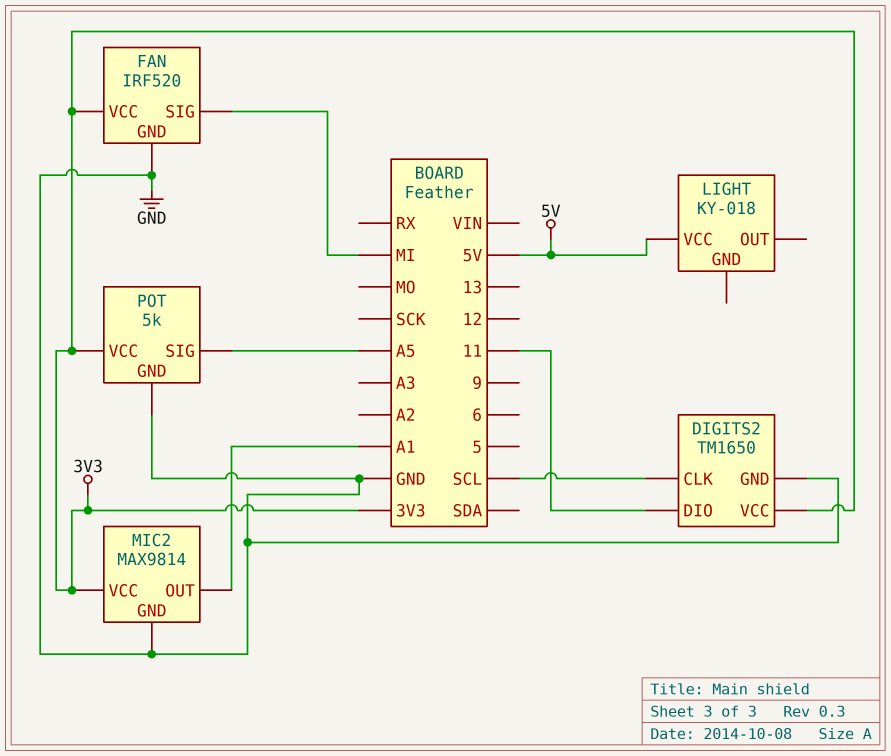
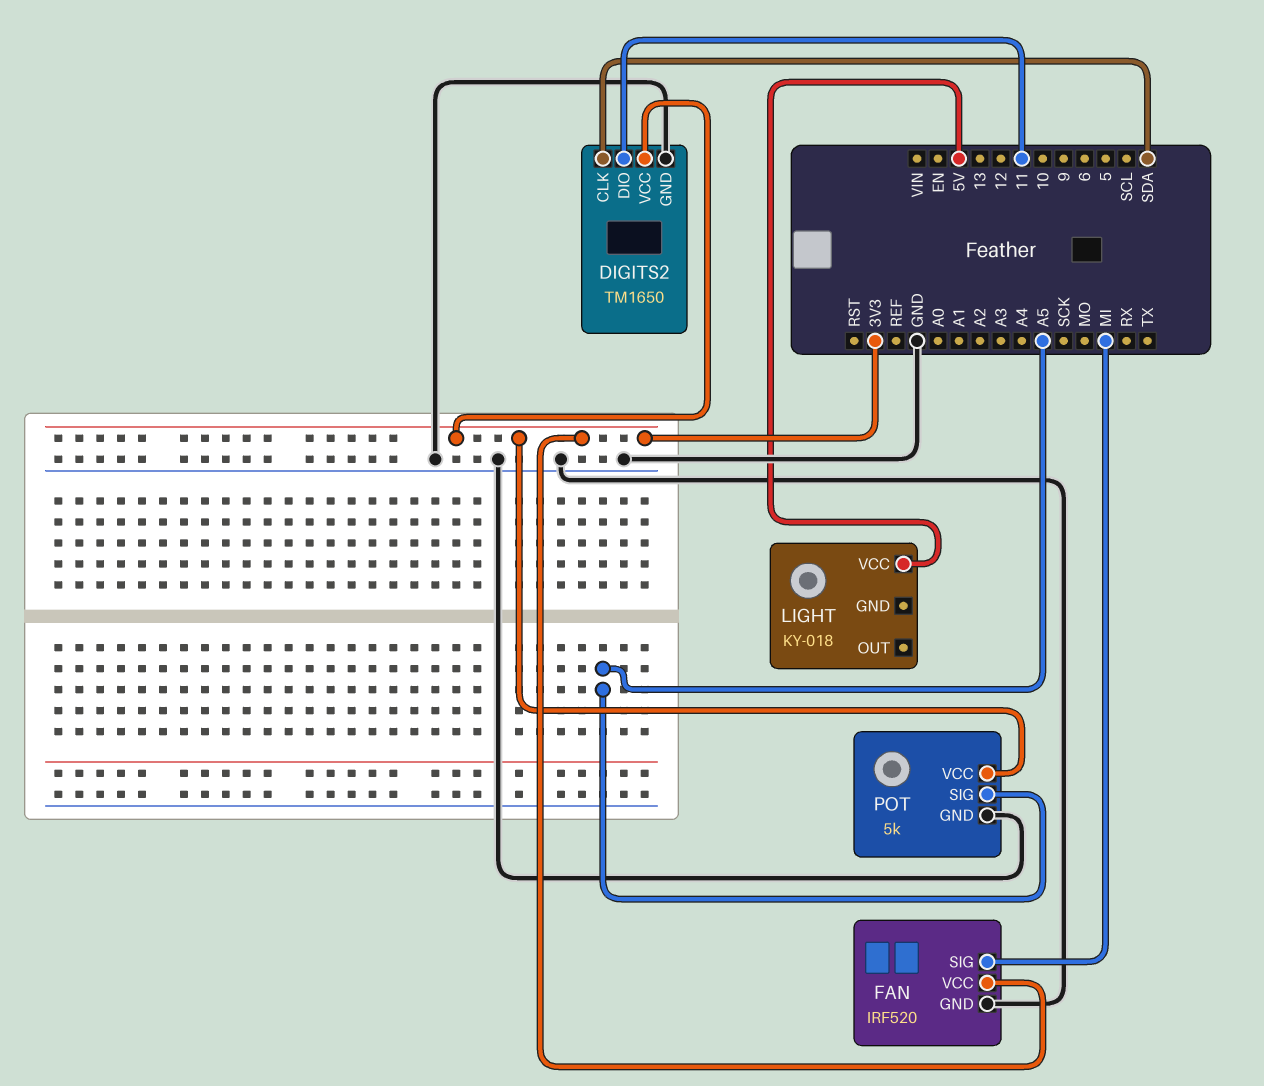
DIGITS2 pin CLK: SCL -> SDA
MIC2: MAX9814 -> none
MIC2 pin GND: GND -> none
MIC2 pin OUT: A1 -> none
MIC2 pin VCC: 3V3 -> none

